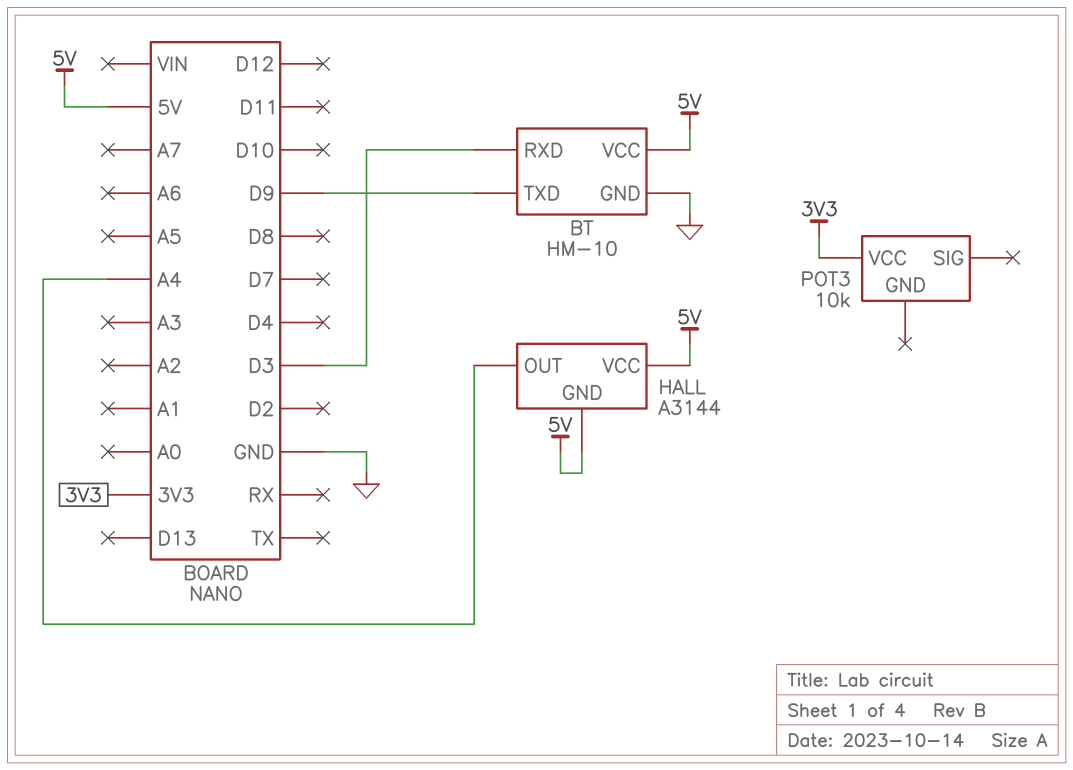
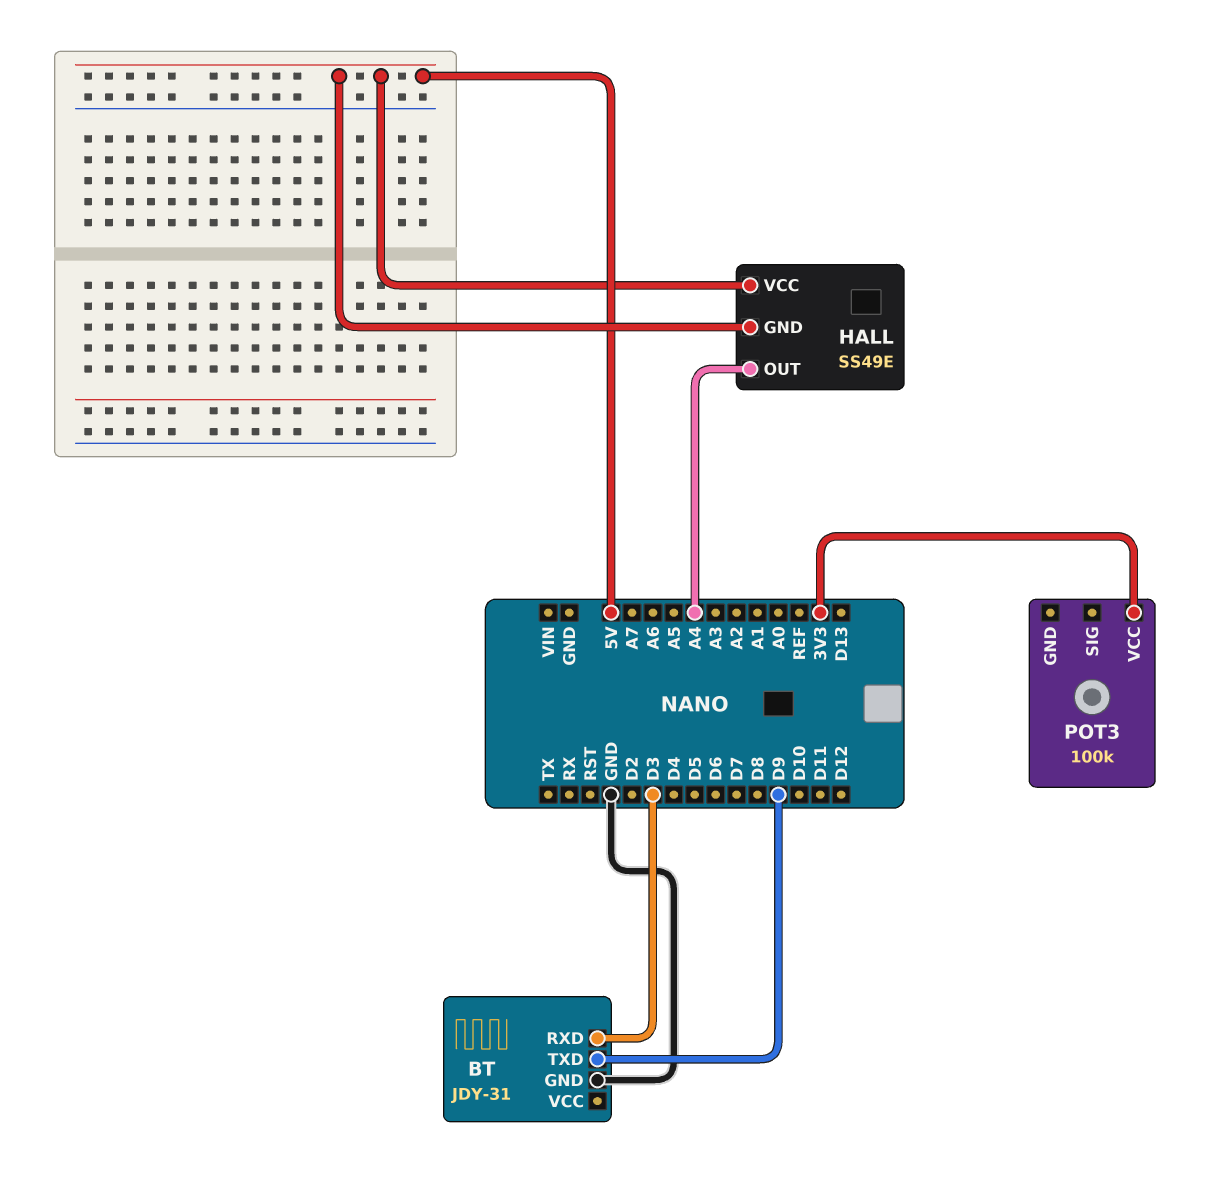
BT: HM-10 -> JDY-31
BT pin VCC: 5V -> none
HALL: A3144 -> SS49E
POT3: 10k -> 100k

